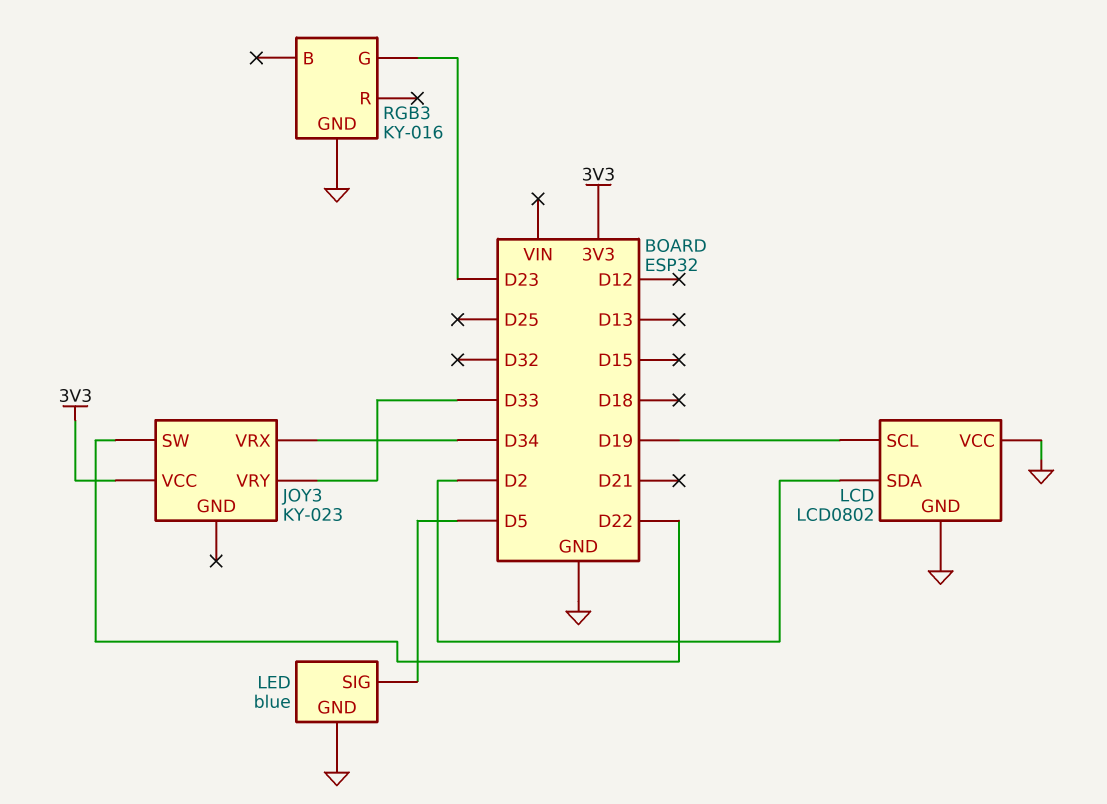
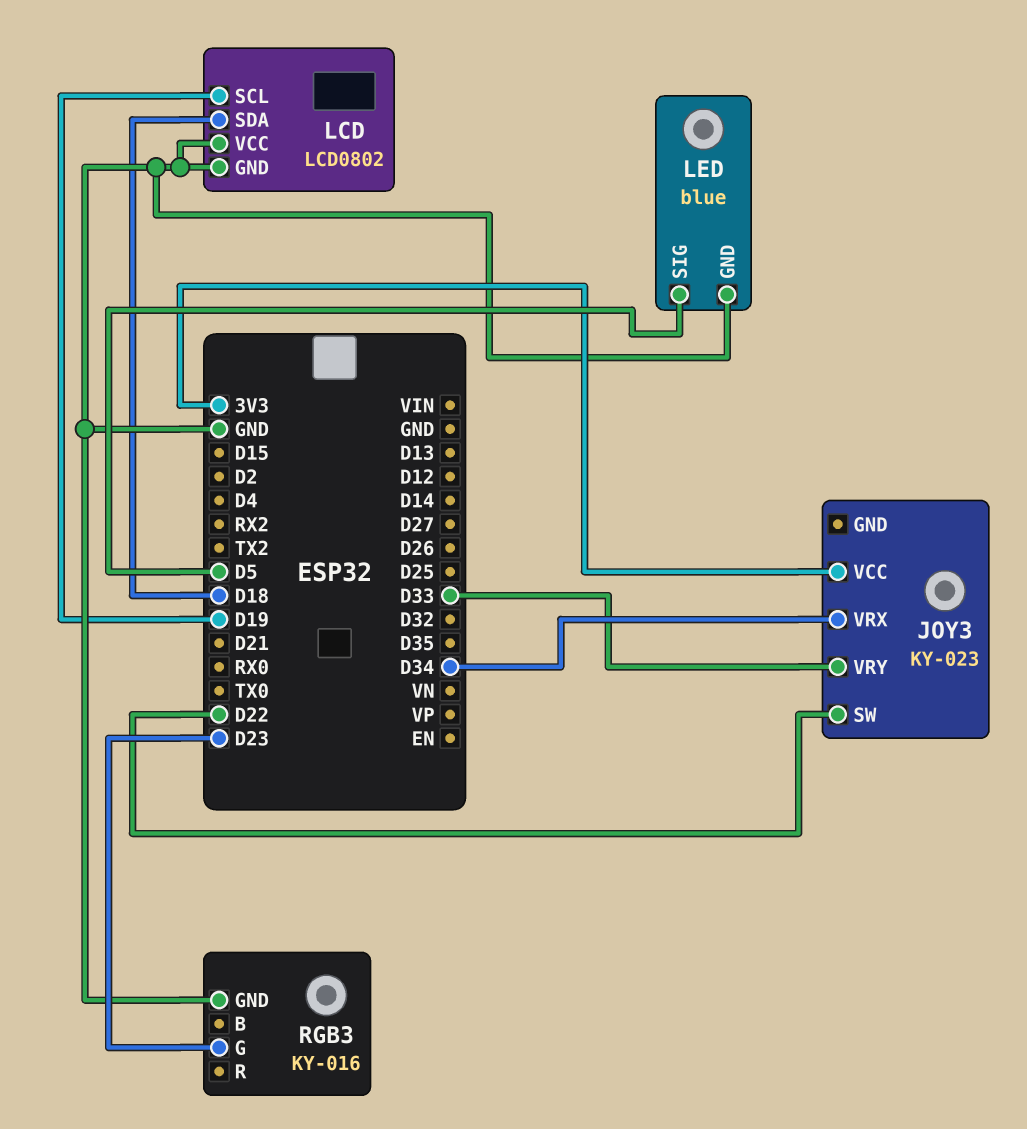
LCD pin SDA: D2 -> D18

